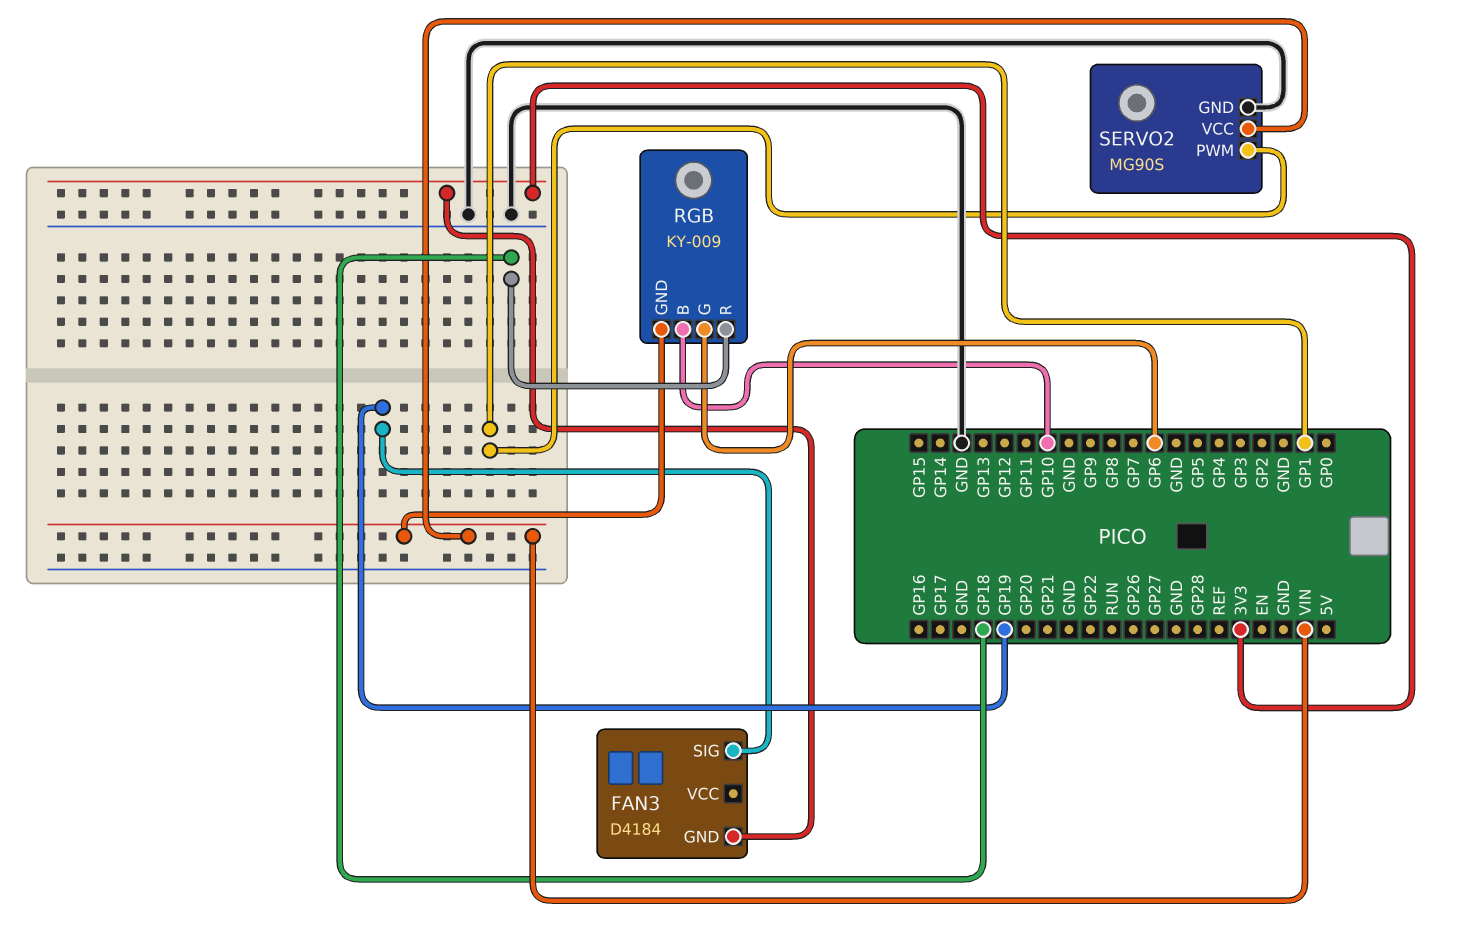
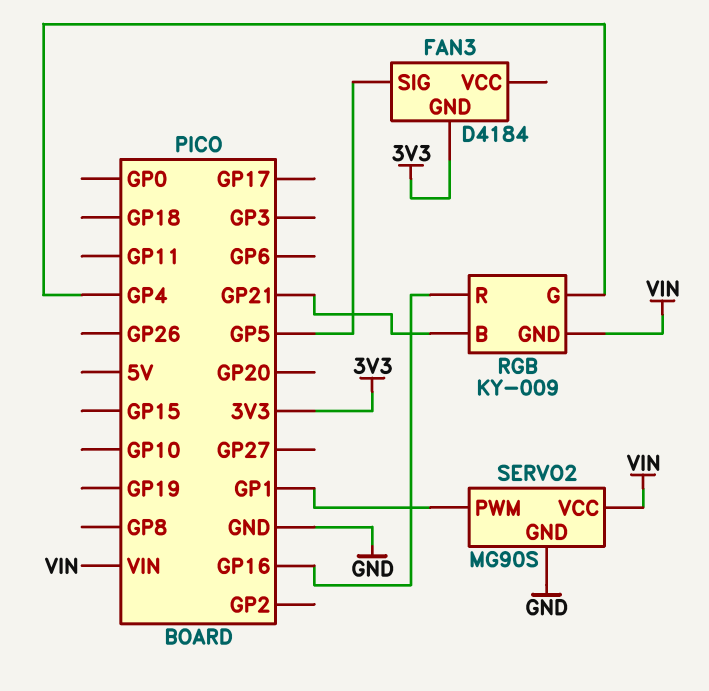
FAN3 pin SIG: GP19 -> GP5
RGB pin B: GP10 -> GP21
RGB pin G: GP6 -> GP4
RGB pin R: GP18 -> GP16

